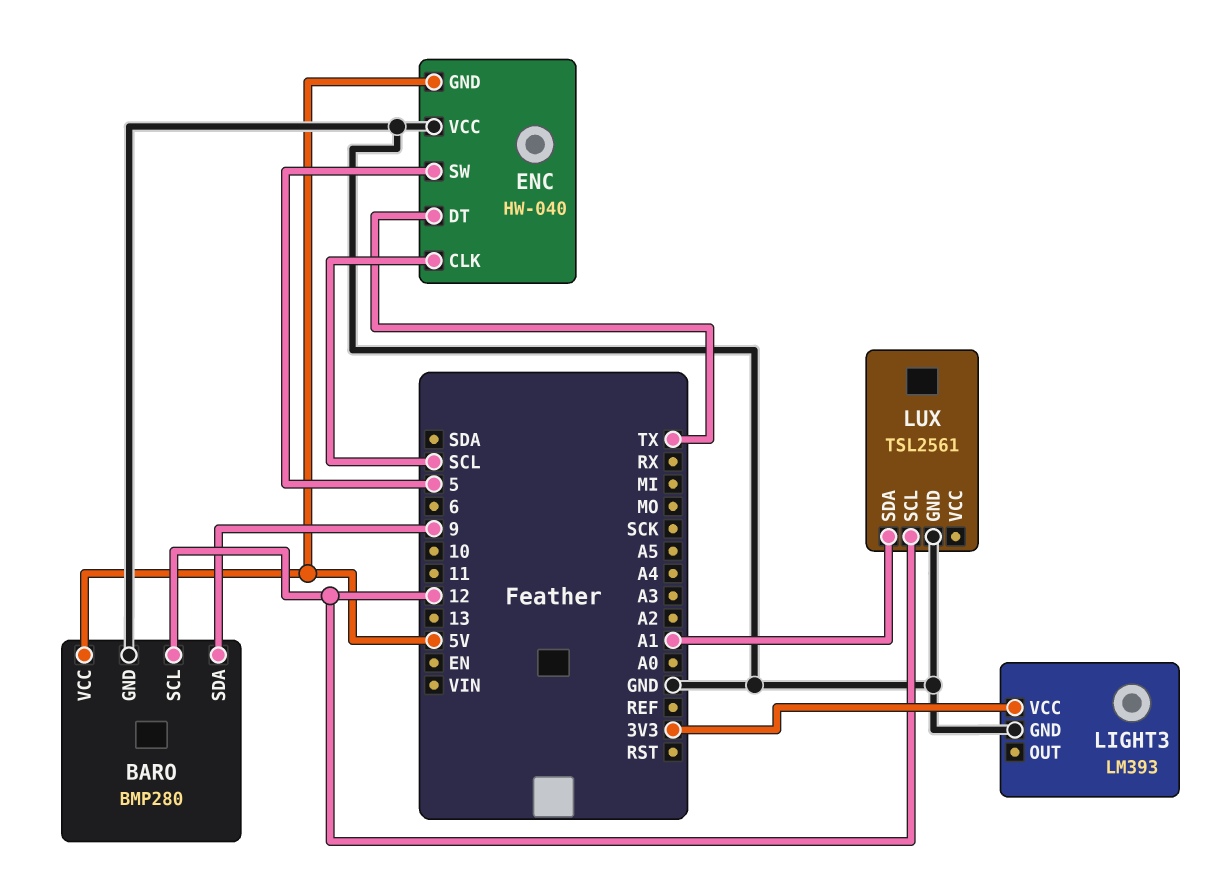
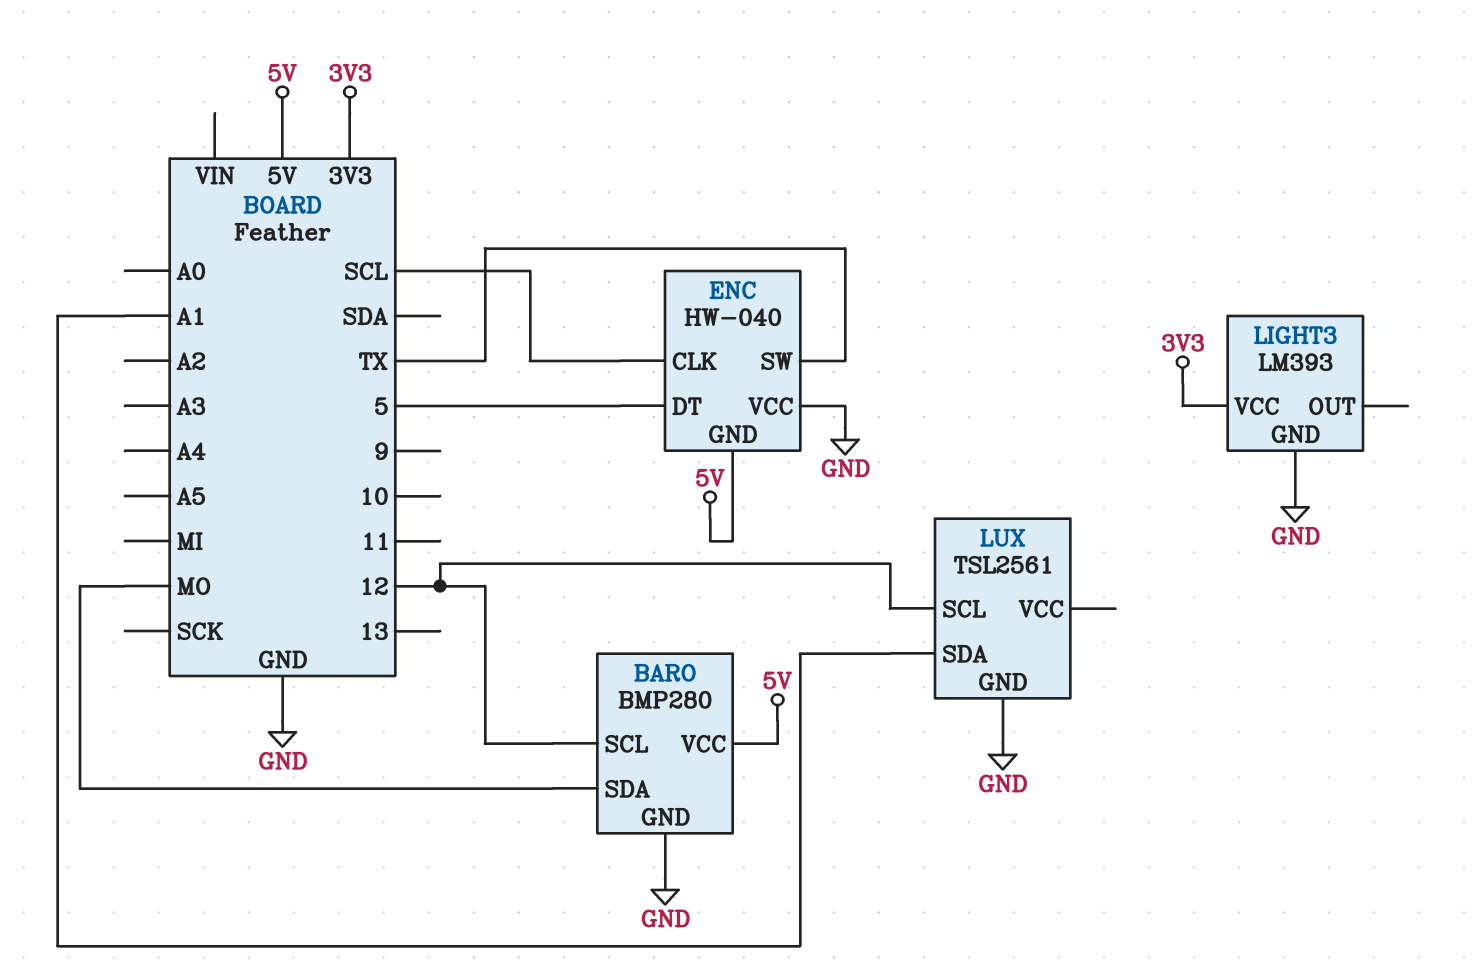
BARO pin SDA: 9 -> MO
ENC pin DT: TX -> 5
ENC pin SW: 5 -> TX

